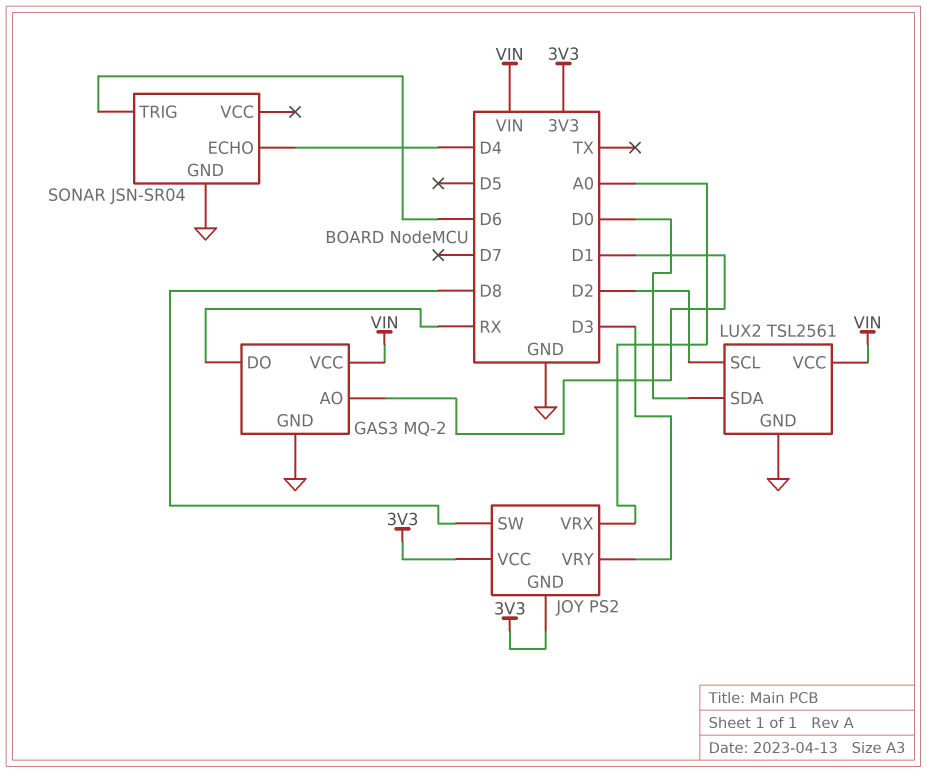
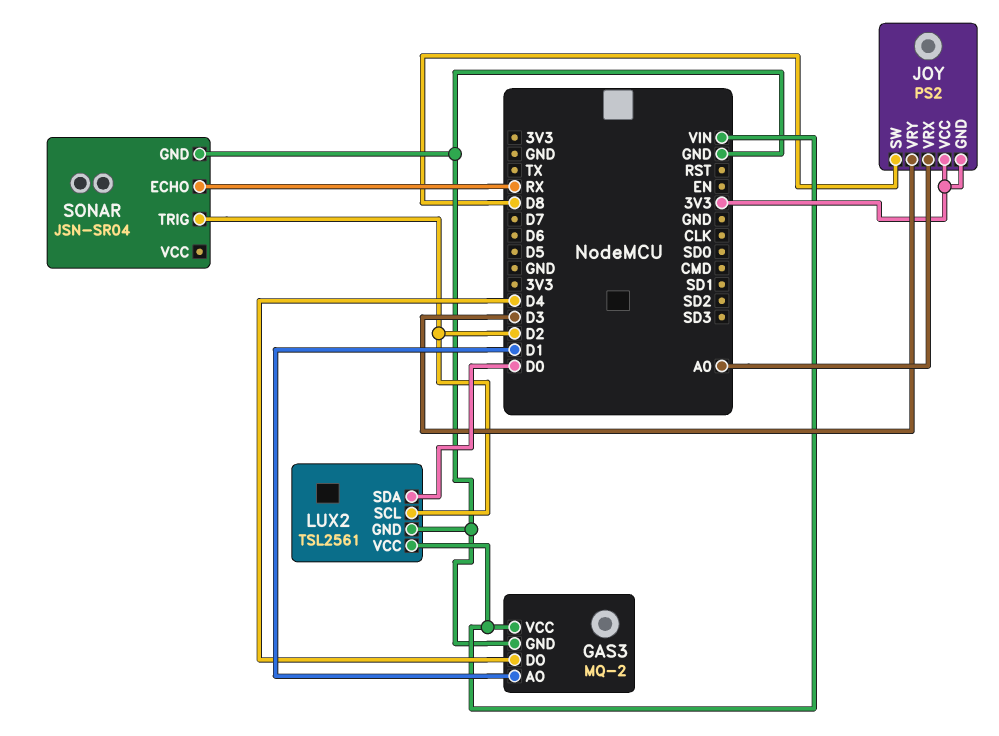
GAS3 pin DO: RX -> D4
SONAR pin ECHO: D4 -> RX
SONAR pin TRIG: D6 -> D2

